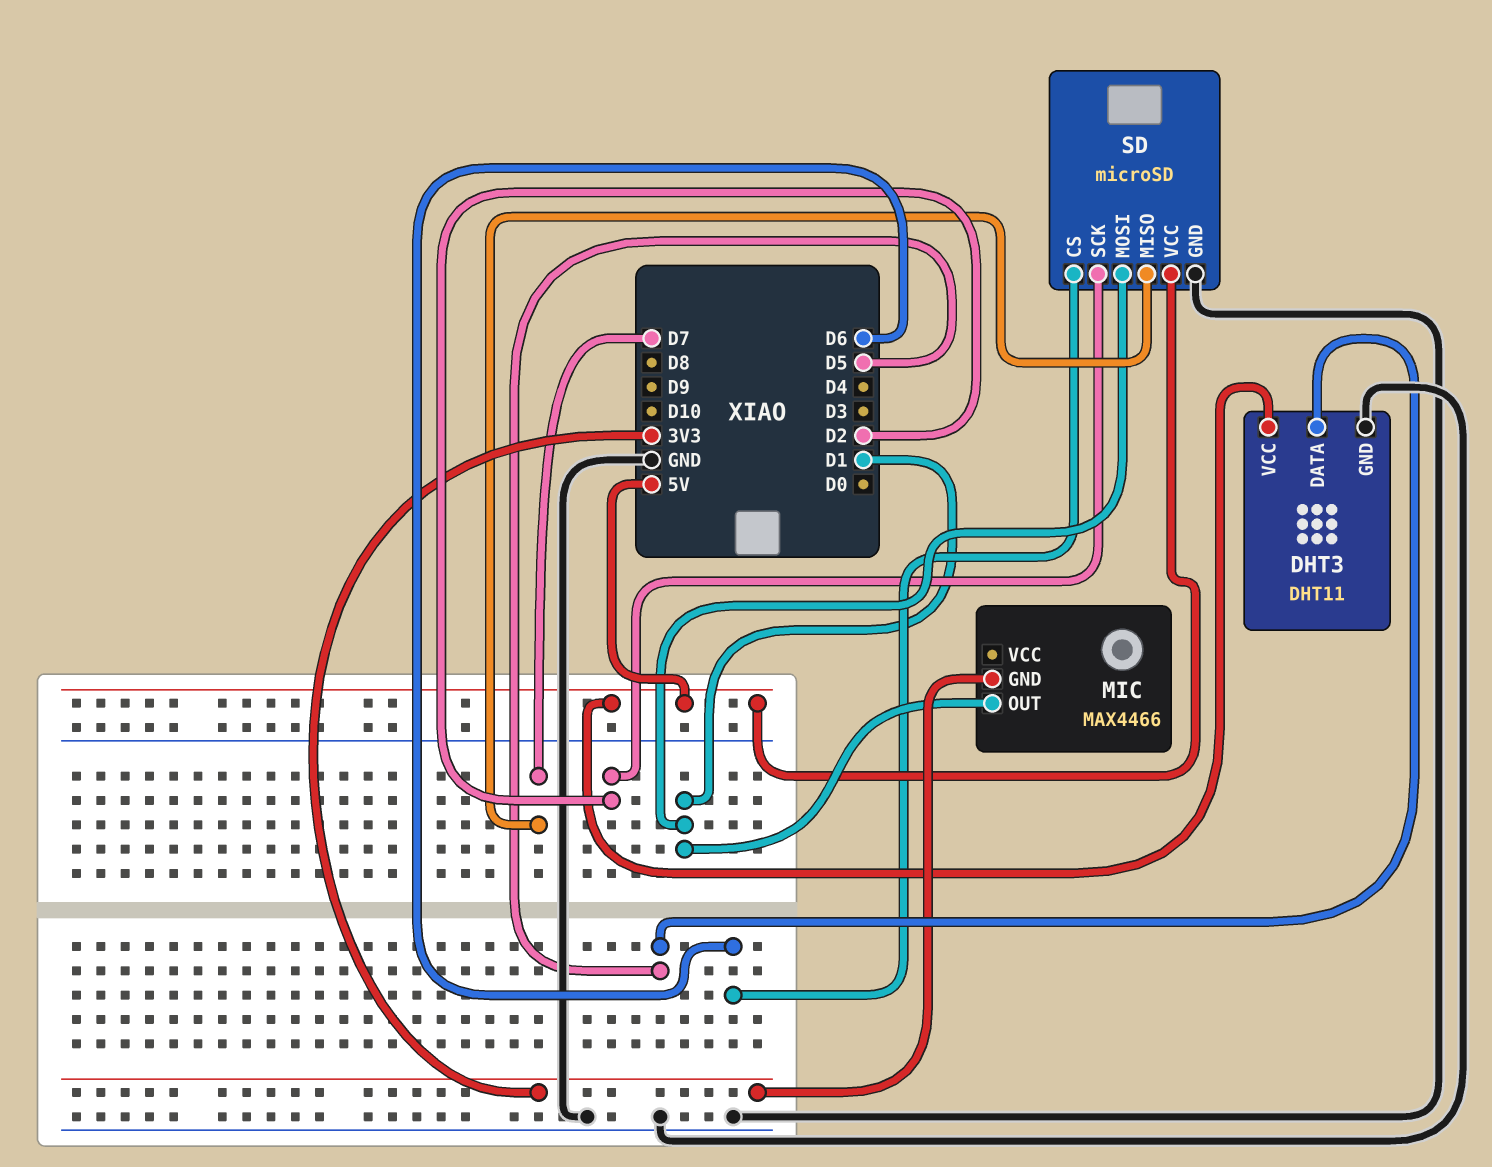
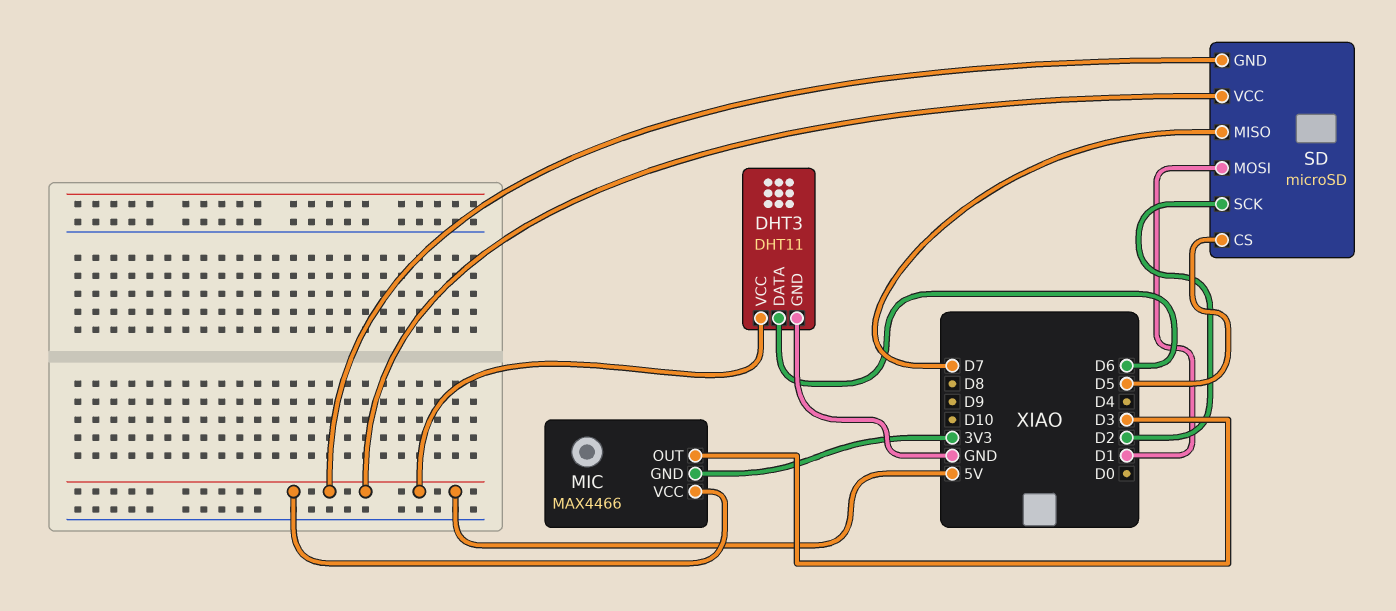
DHT3 pin DATA: D5 -> D6
MIC pin OUT: D1 -> D3
MIC pin VCC: none -> 5V
SD pin CS: D6 -> D5
SD pin GND: GND -> 5V

